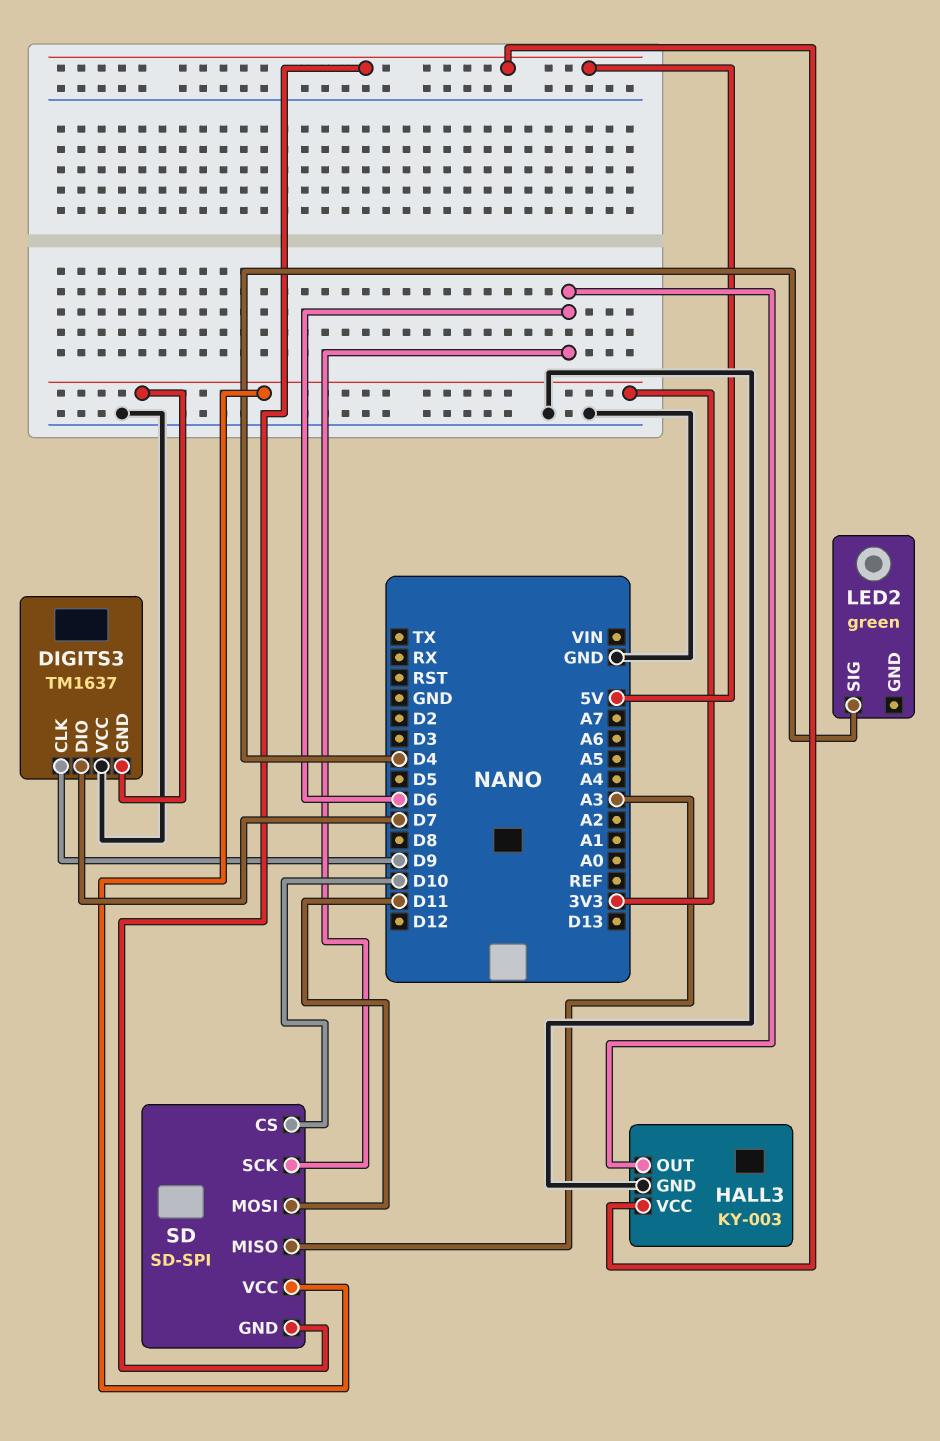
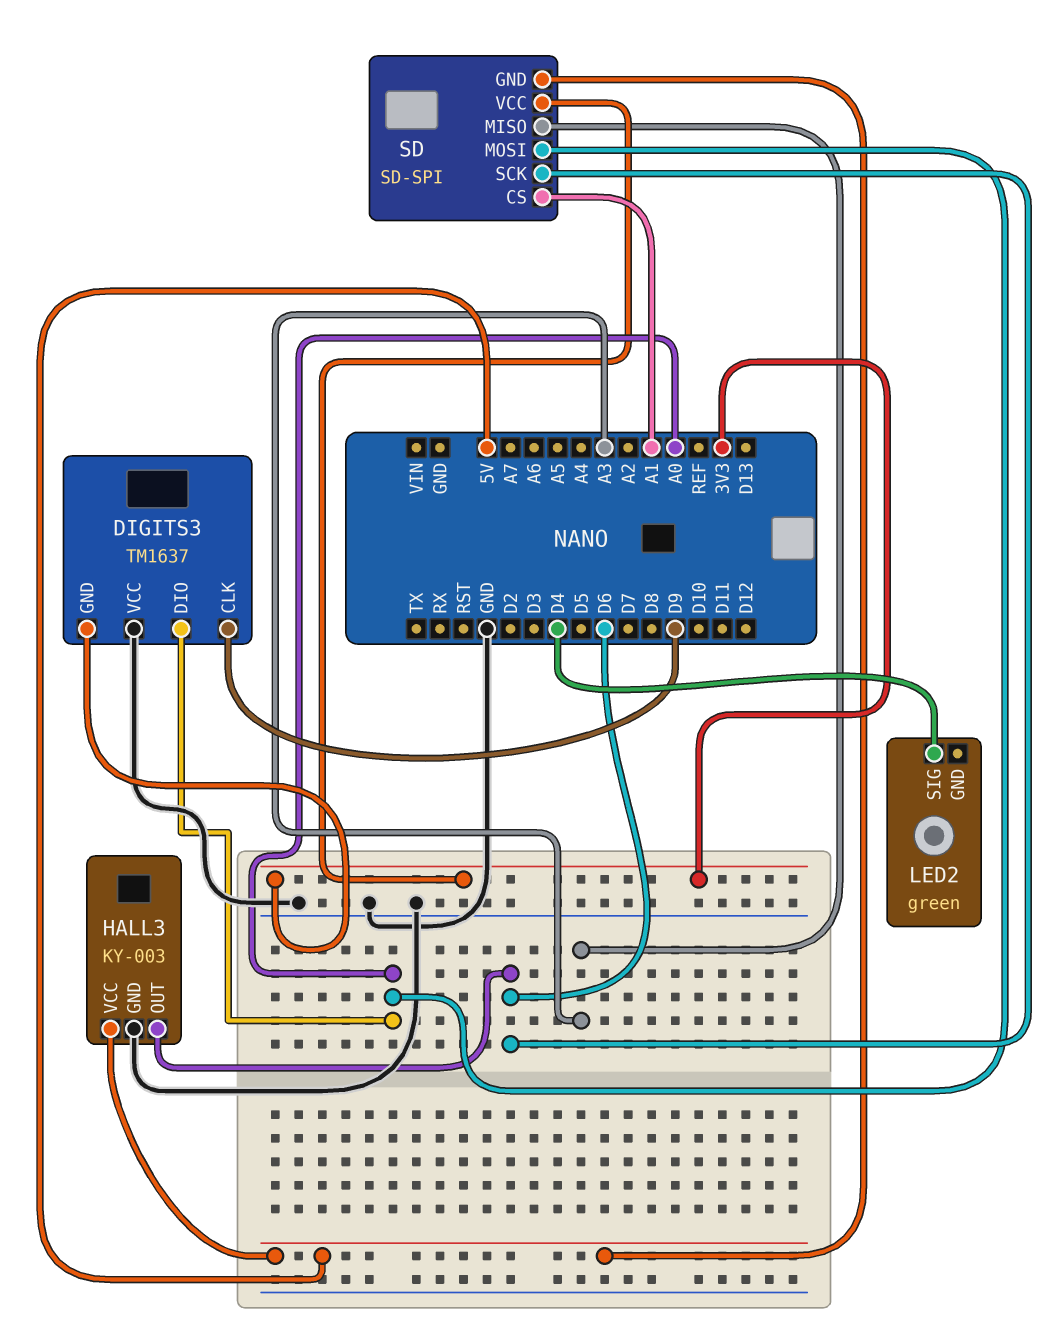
DIGITS3 pin DIO: D7 -> A0
SD pin CS: D10 -> A1
SD pin MOSI: D11 -> A0

